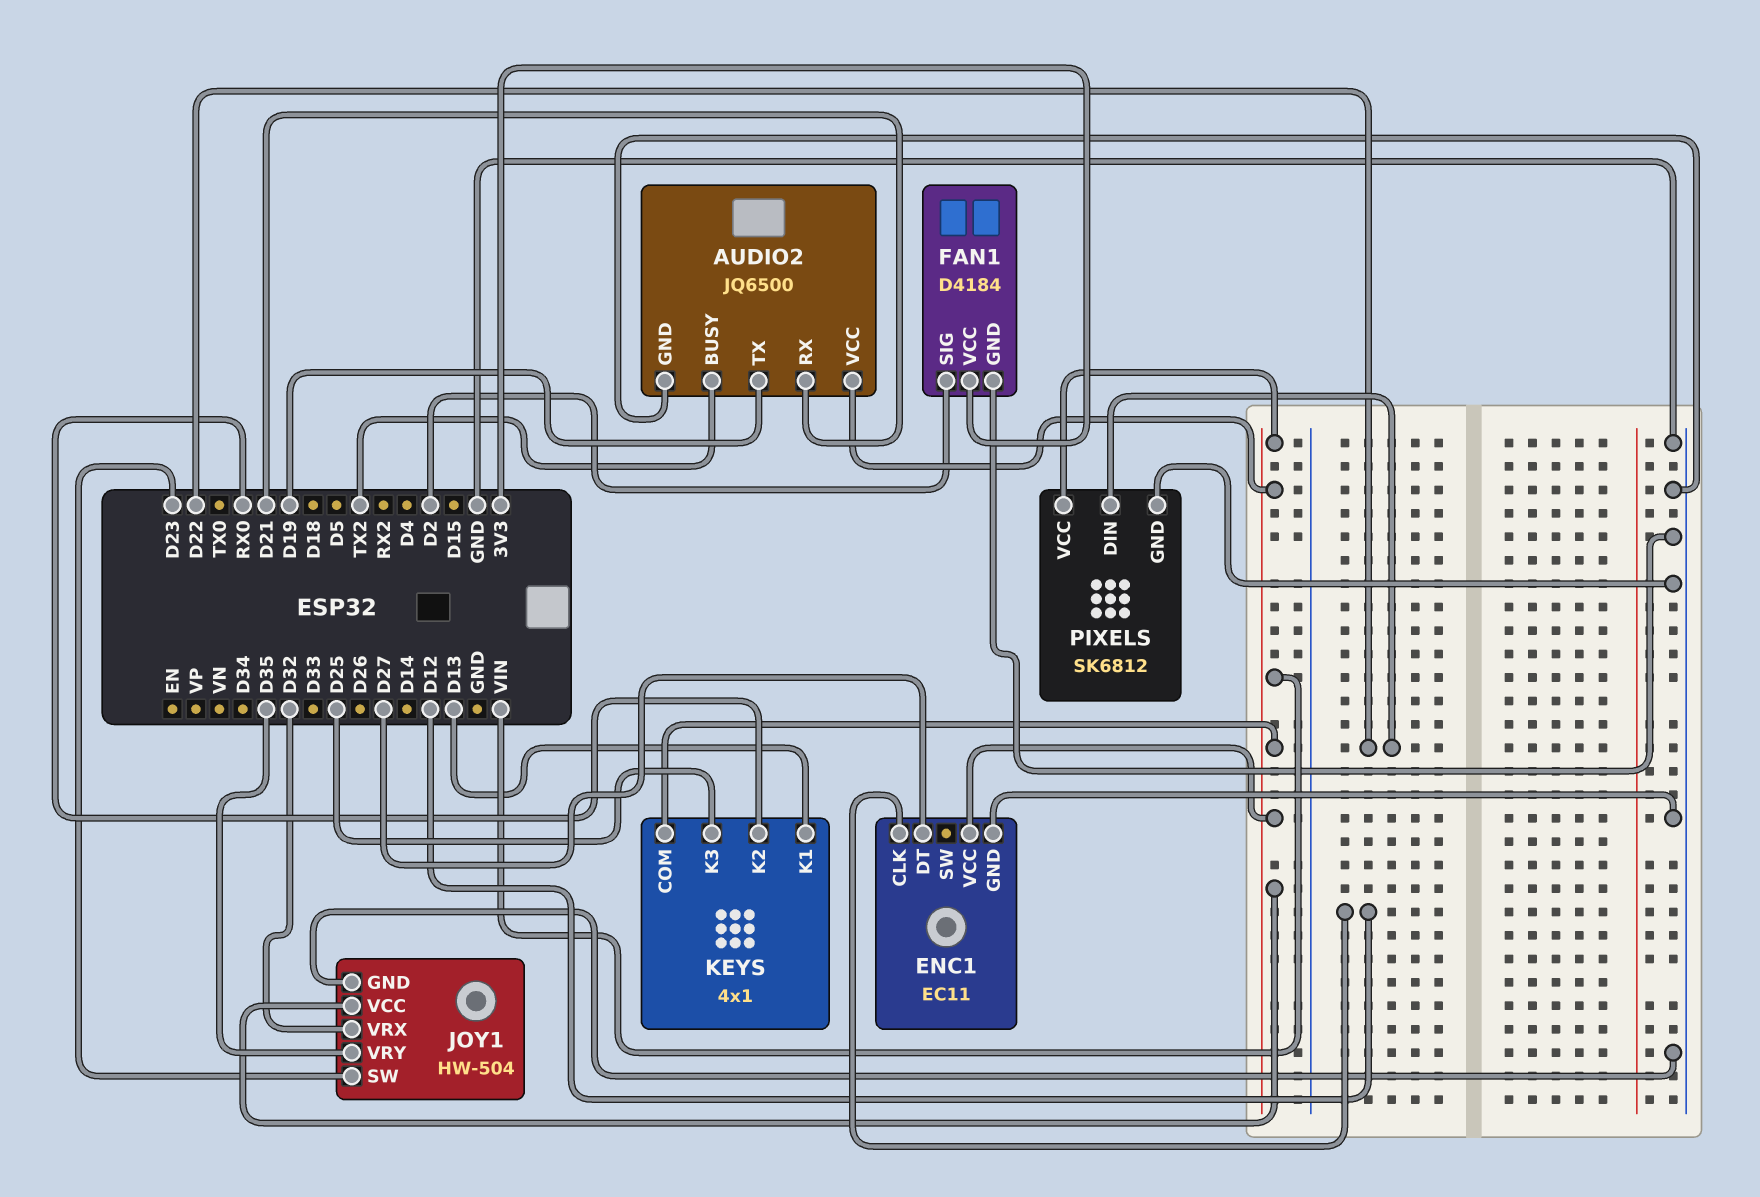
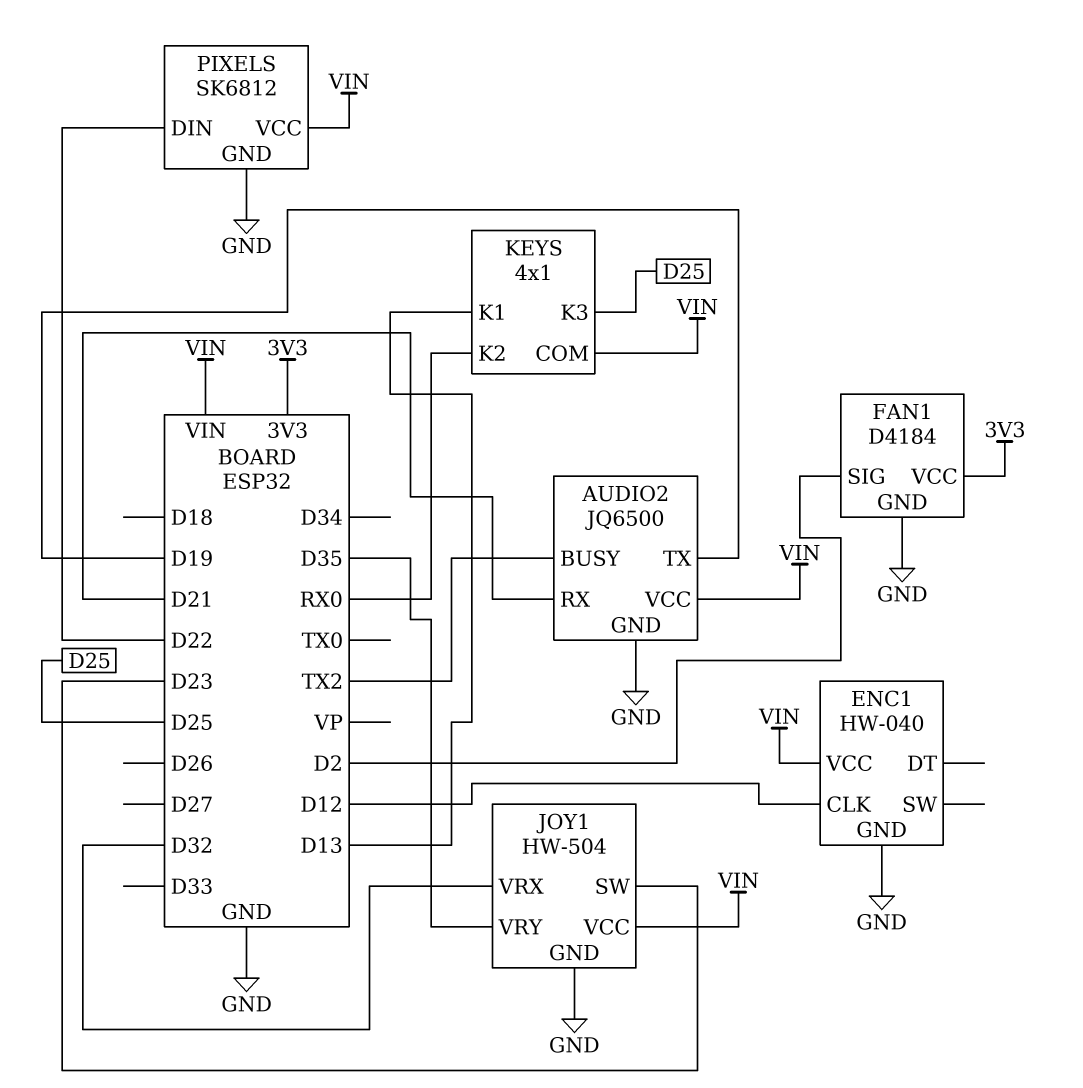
ENC1: EC11 -> HW-040
ENC1 pin DT: D27 -> none

